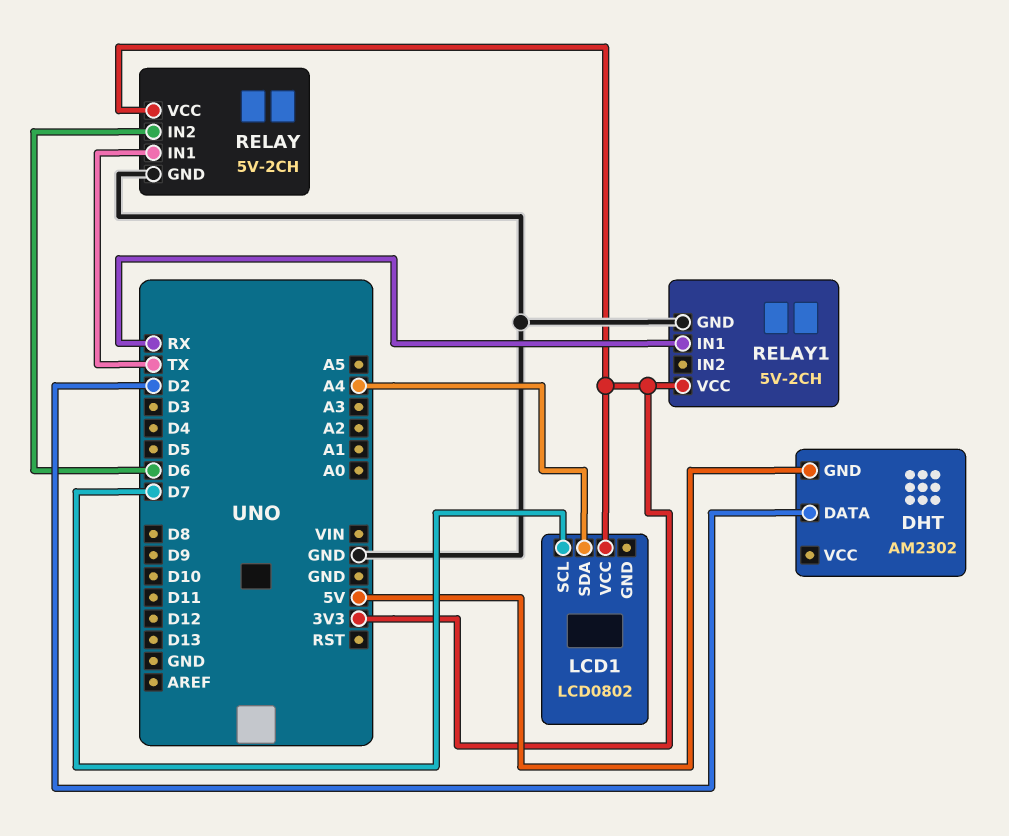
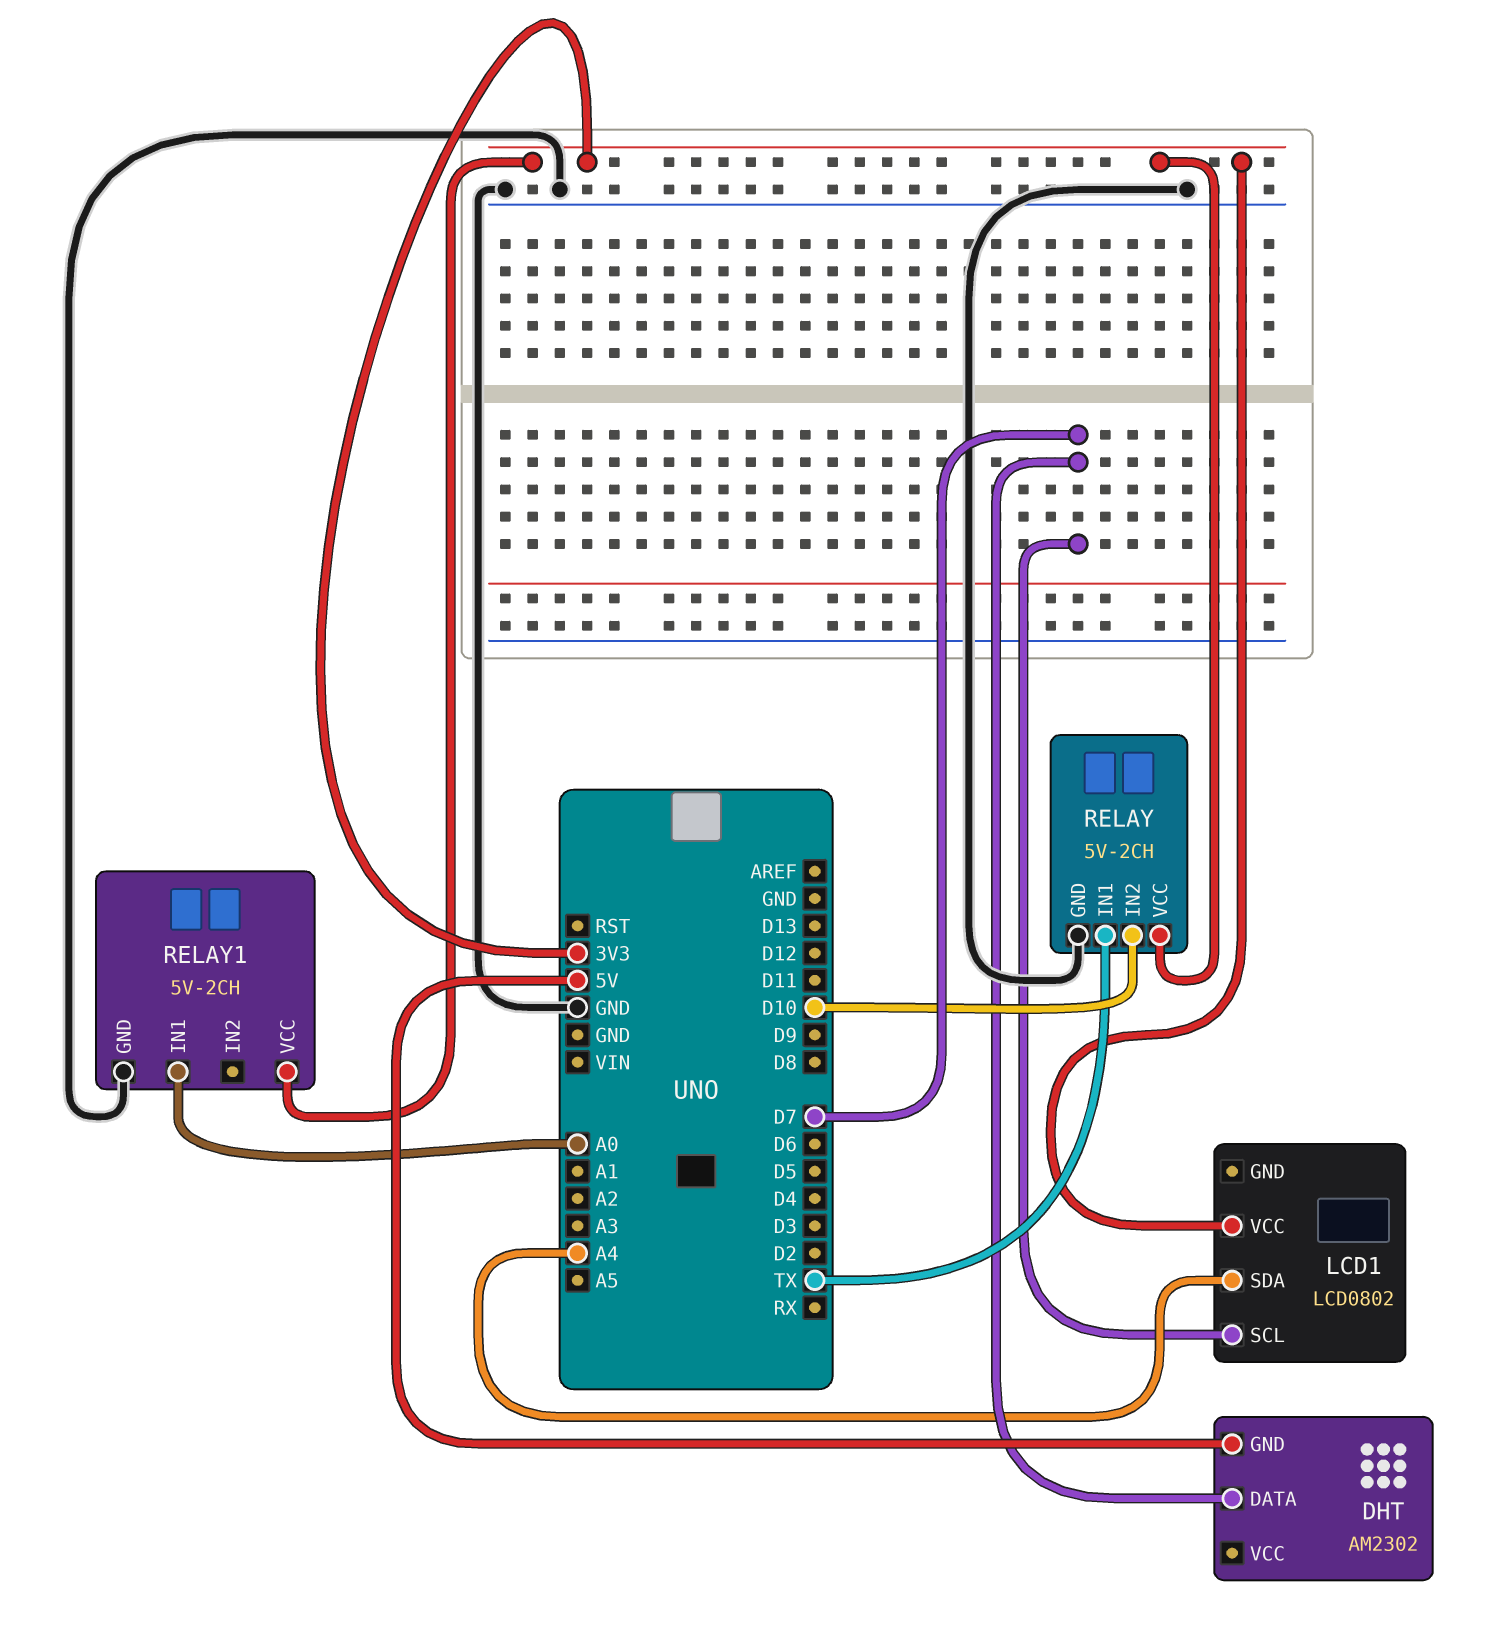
DHT pin DATA: D2 -> D7
RELAY pin IN2: D6 -> D10
RELAY1 pin IN1: RX -> A0

